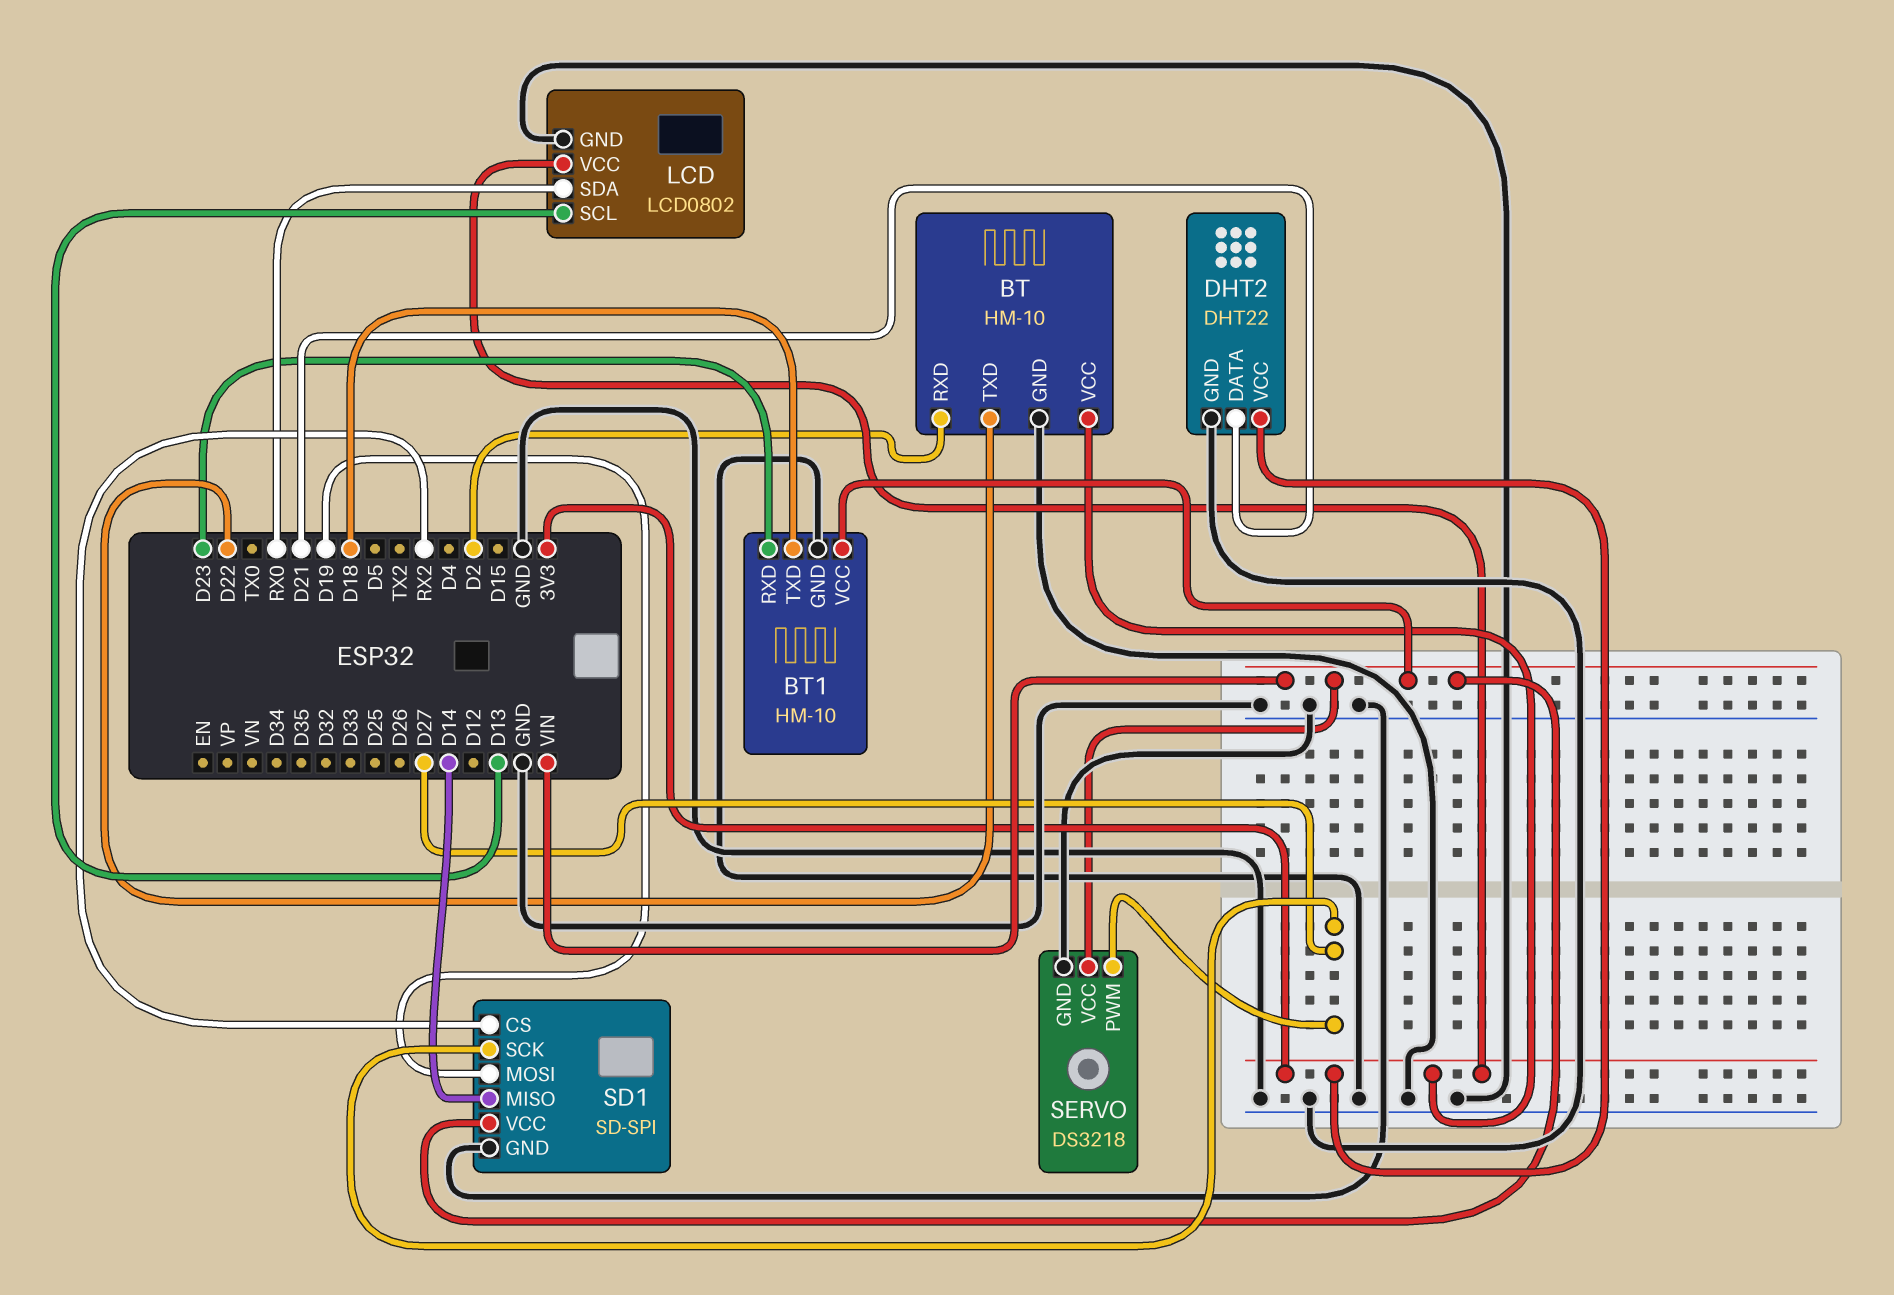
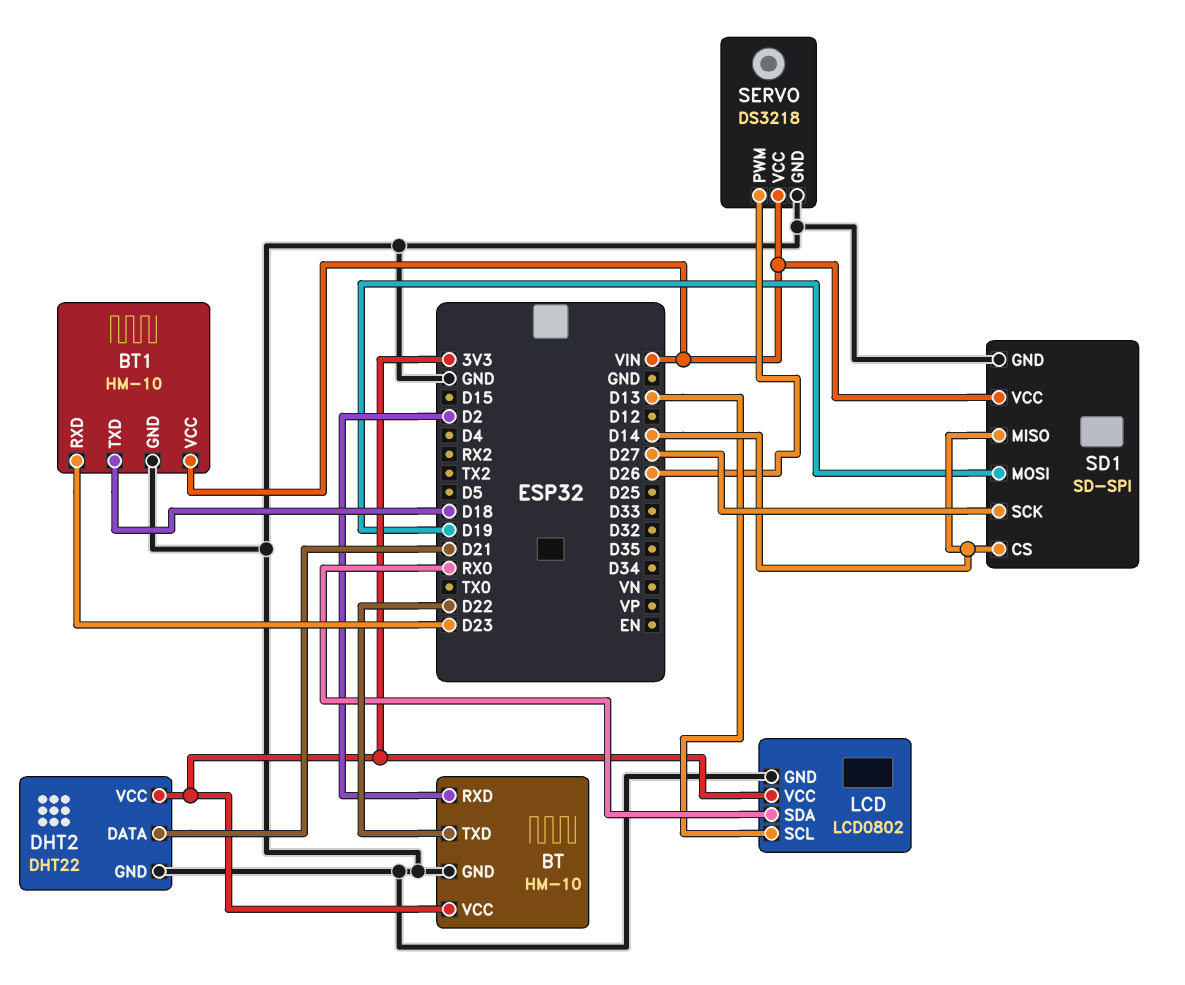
SD1 pin CS: RX2 -> D14
SERVO pin PWM: D27 -> D26

